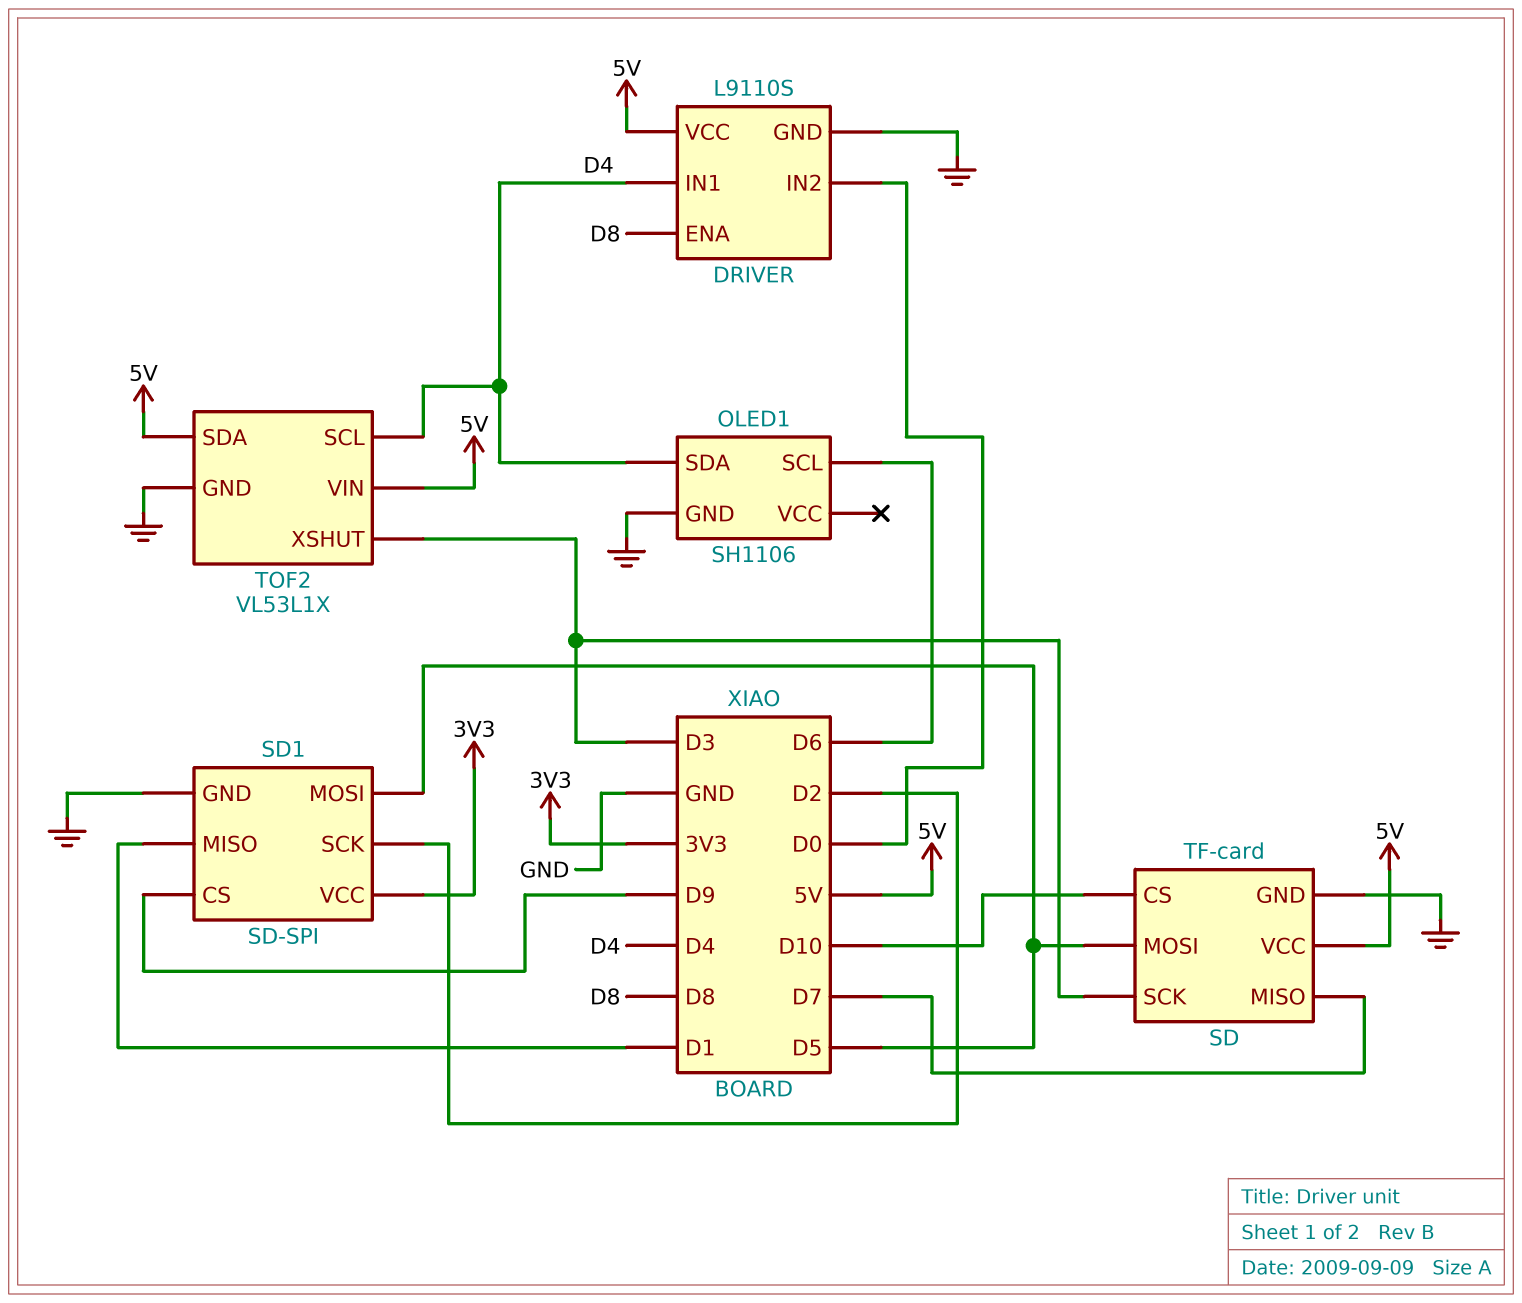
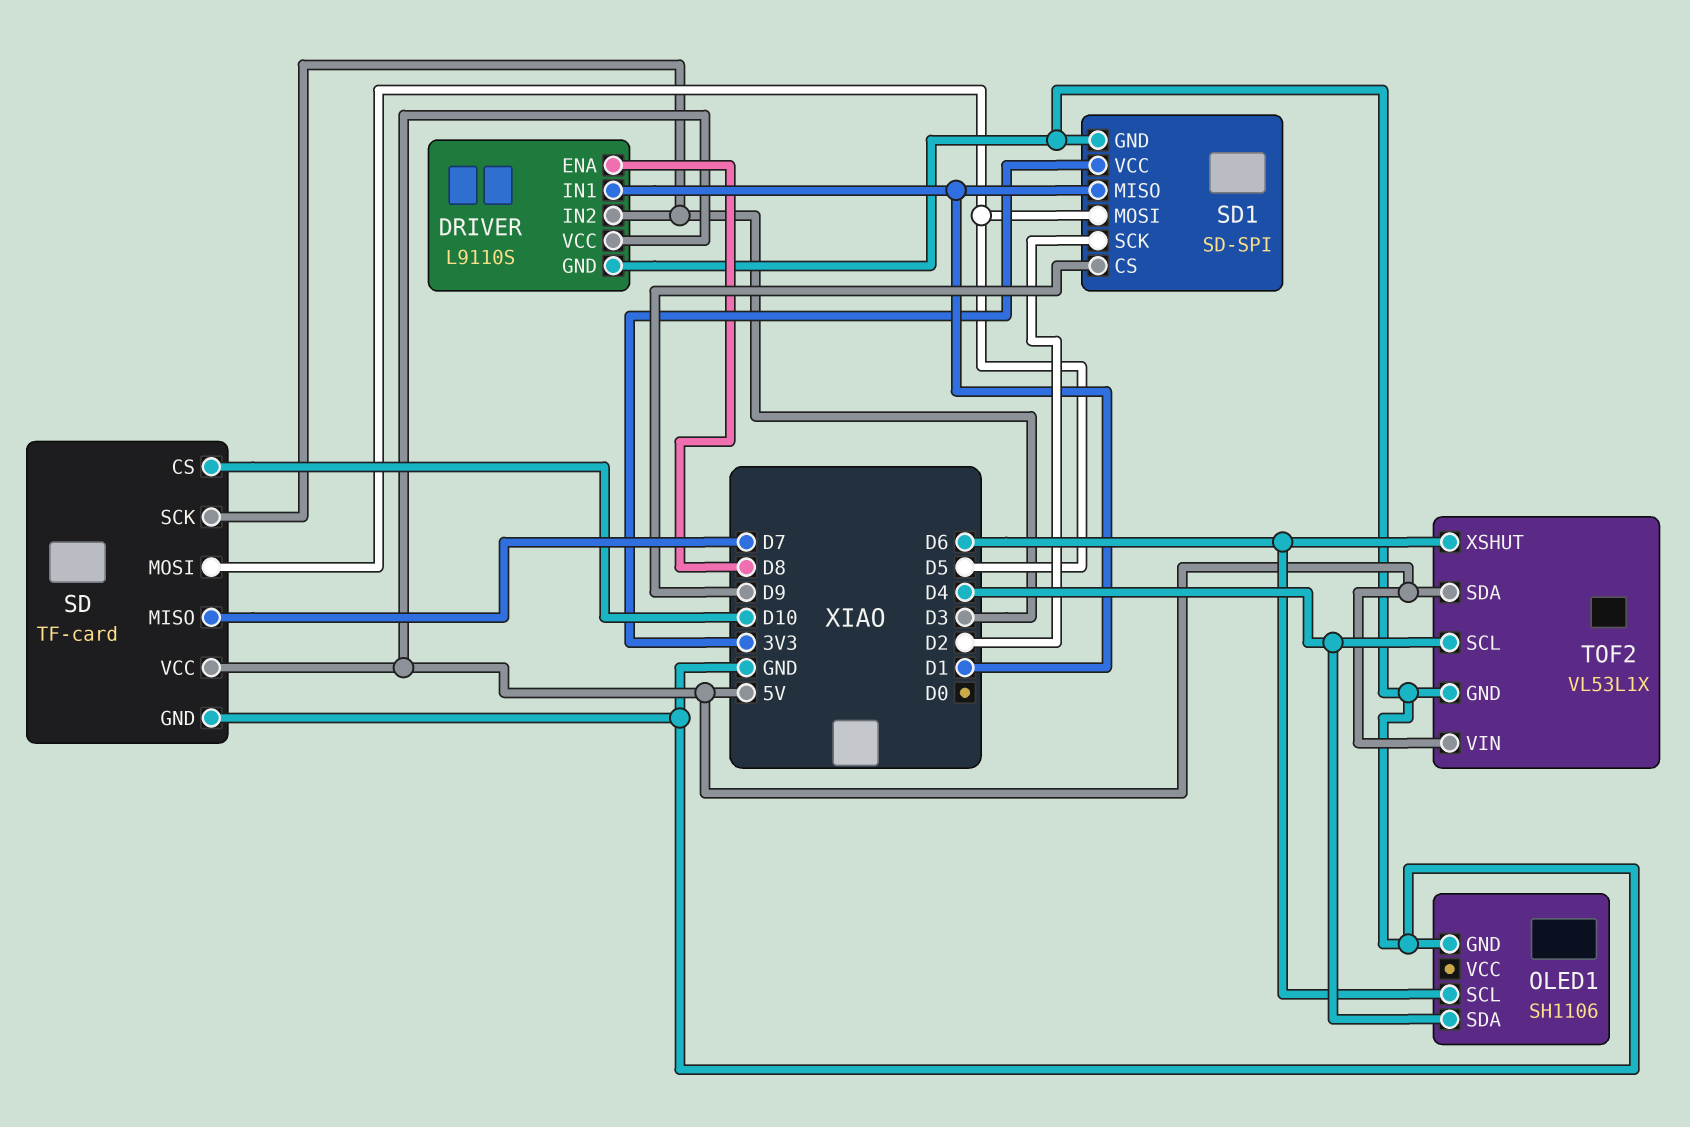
DRIVER pin IN1: D4 -> D1
DRIVER pin IN2: D0 -> D3
TOF2 pin XSHUT: D3 -> D6

